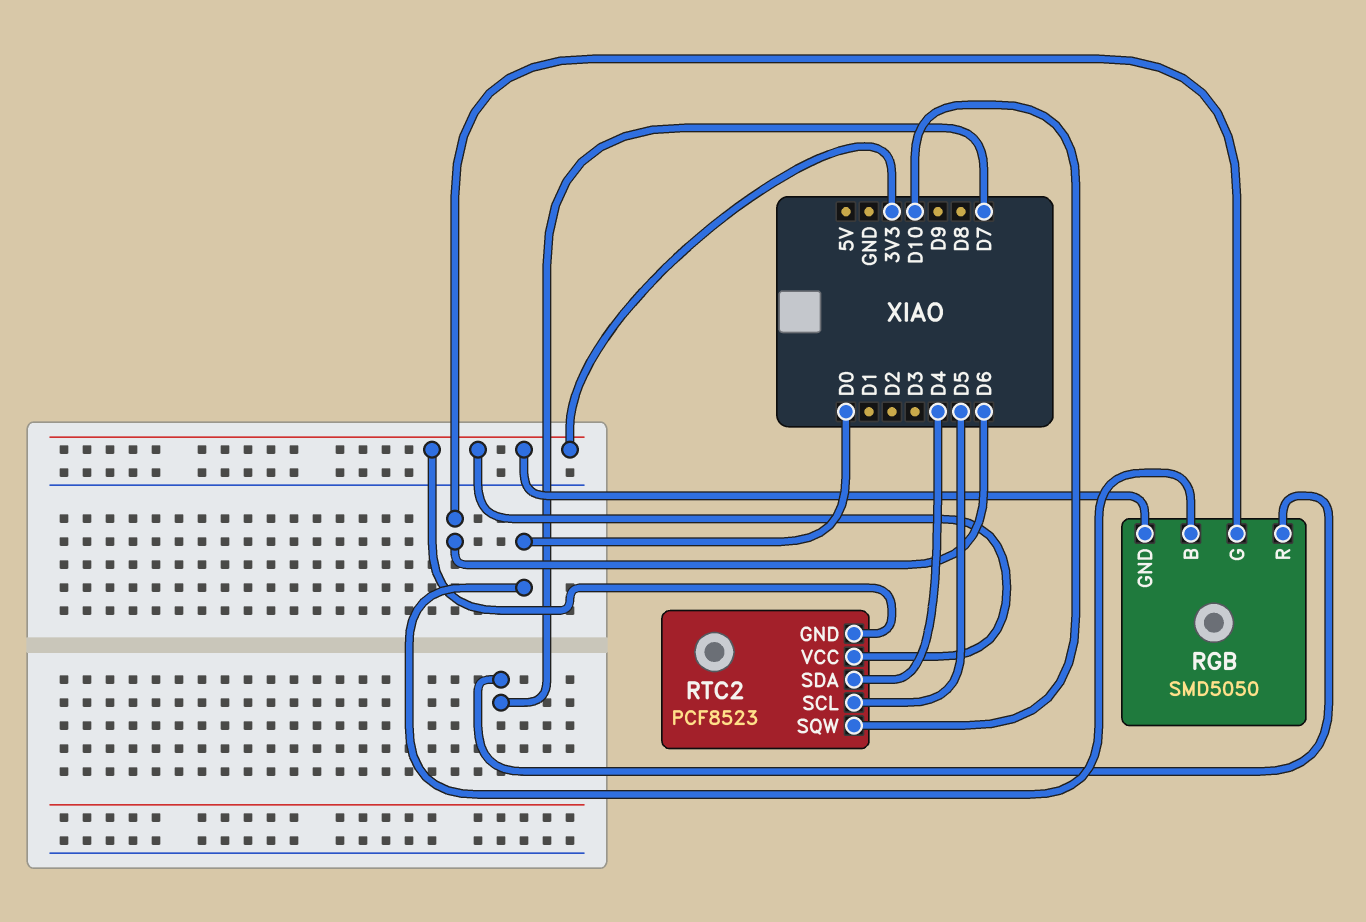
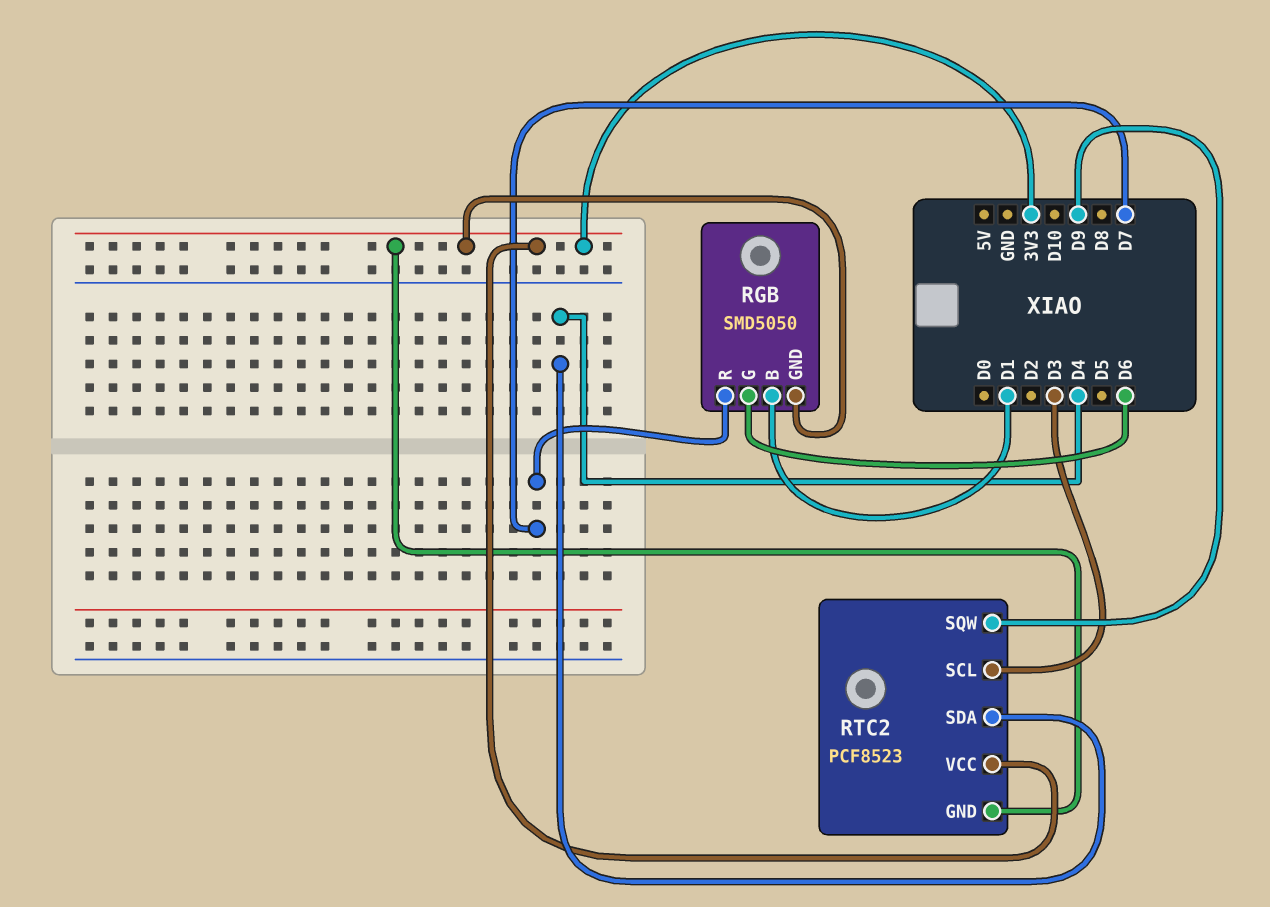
RGB pin B: D0 -> D1
RTC2 pin SCL: D5 -> D3
RTC2 pin SQW: D10 -> D9

